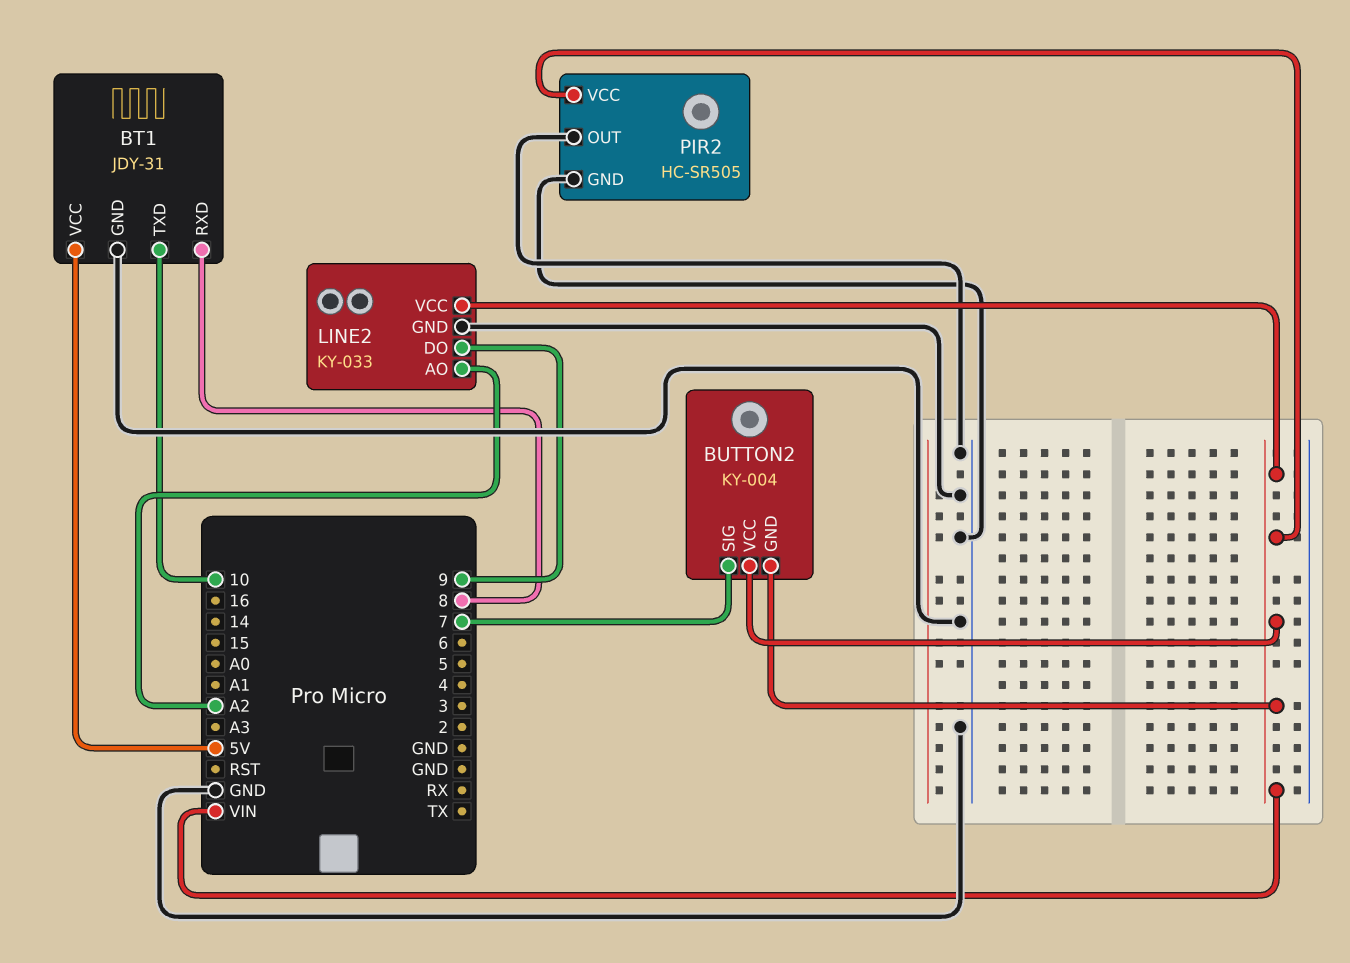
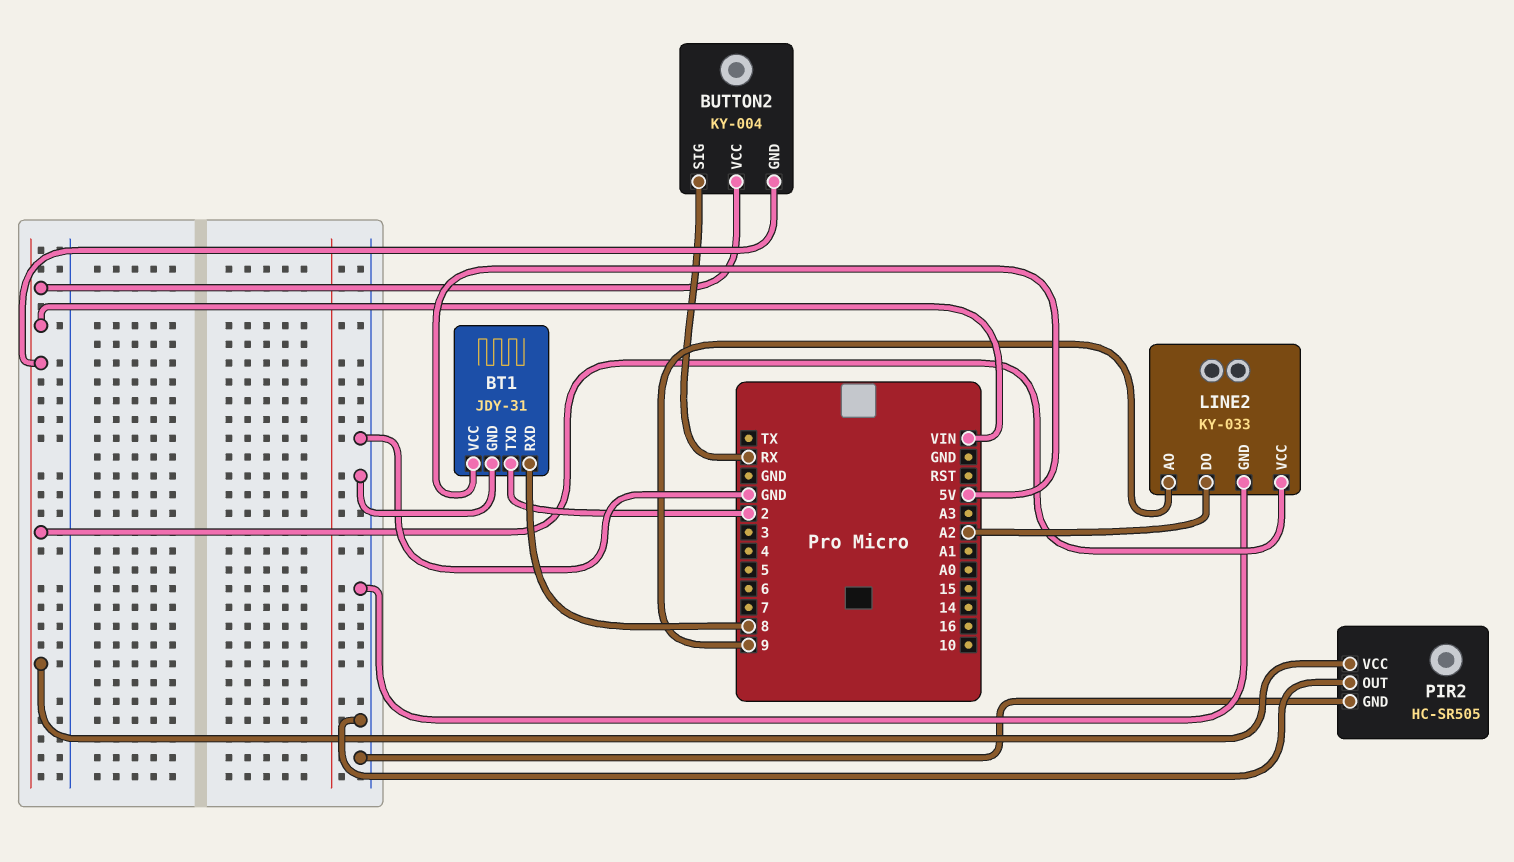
BT1 pin TXD: 10 -> 2
BUTTON2 pin SIG: 7 -> RX
LINE2 pin AO: A2 -> 9
LINE2 pin DO: 9 -> A2

